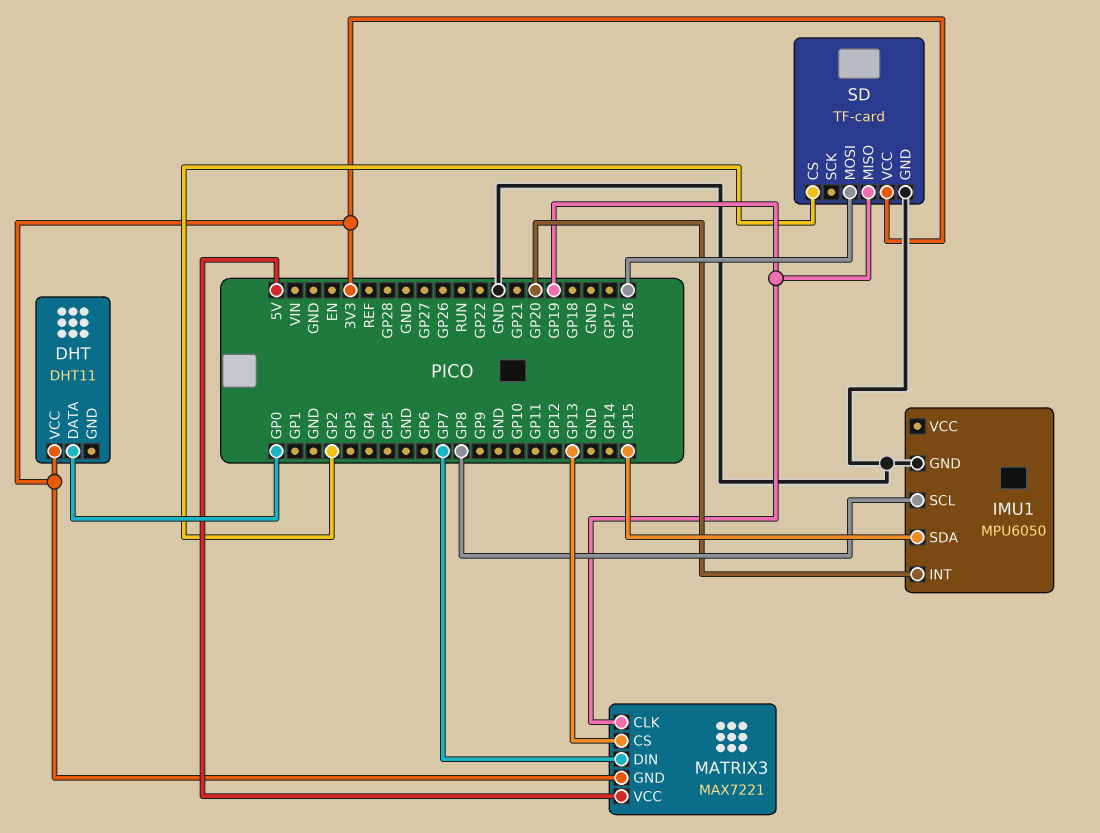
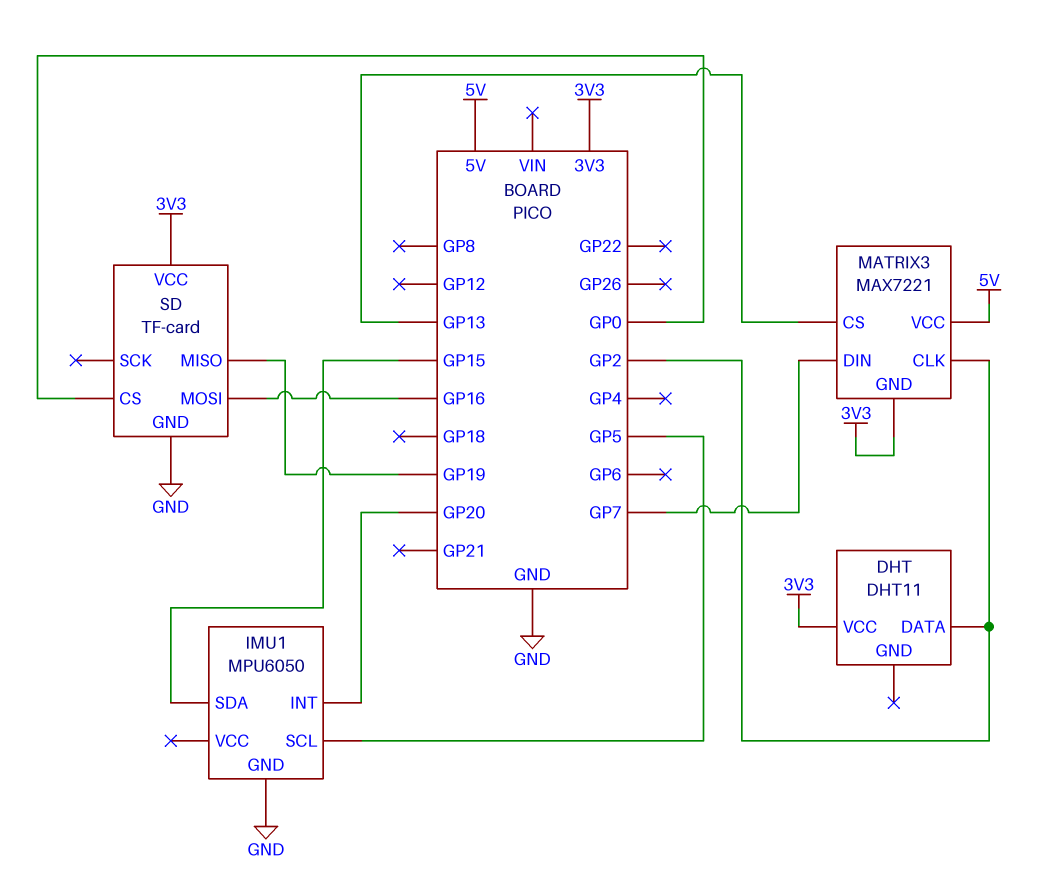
DHT pin DATA: GP0 -> GP2
IMU1 pin SCL: GP8 -> GP5
MATRIX3 pin CLK: GP19 -> GP2
SD pin CS: GP2 -> GP0

